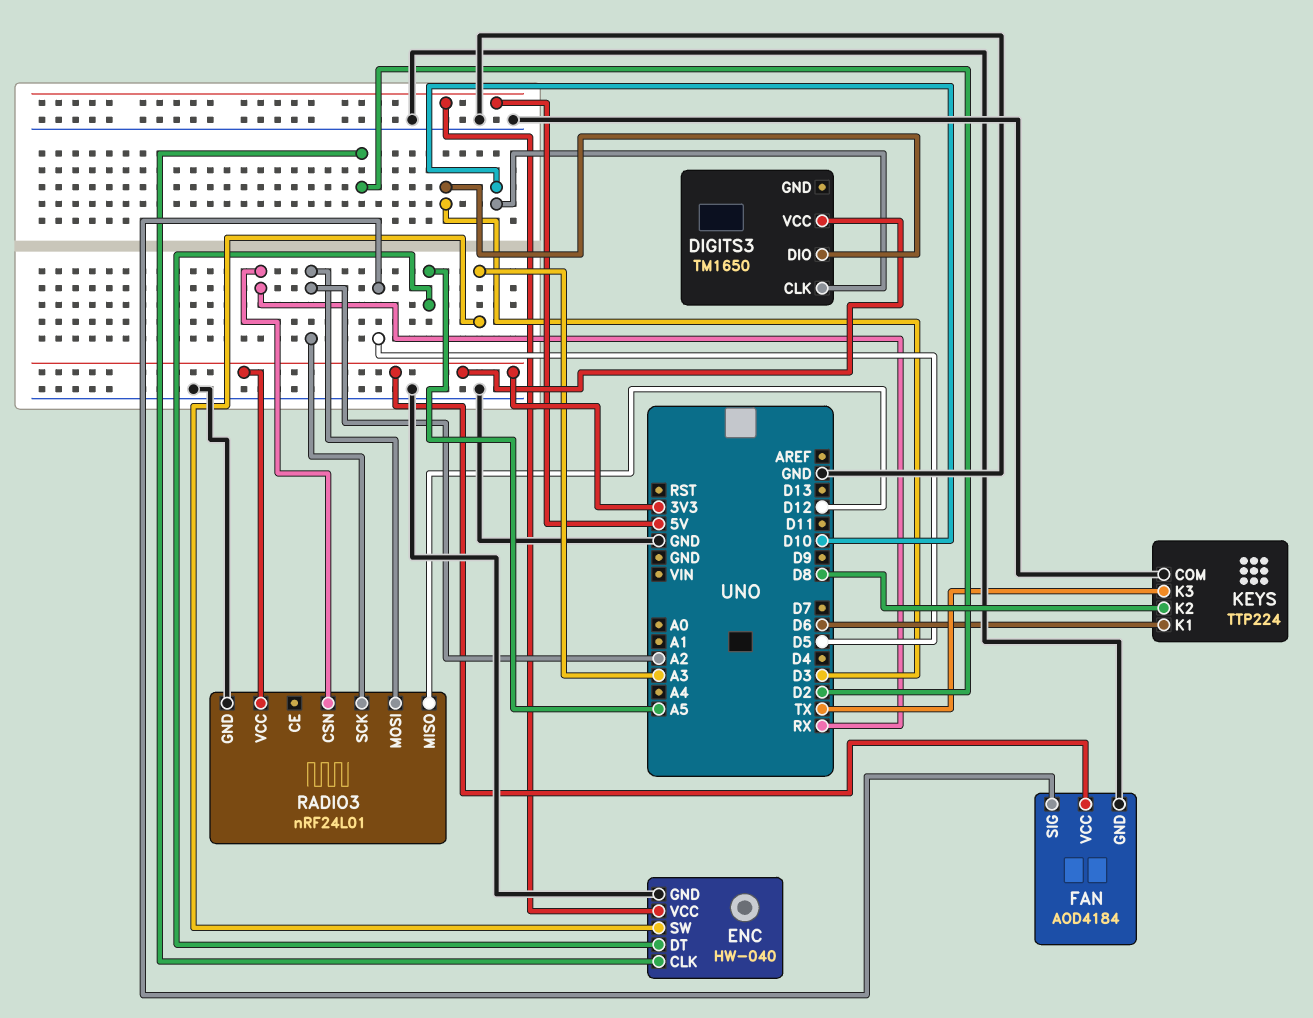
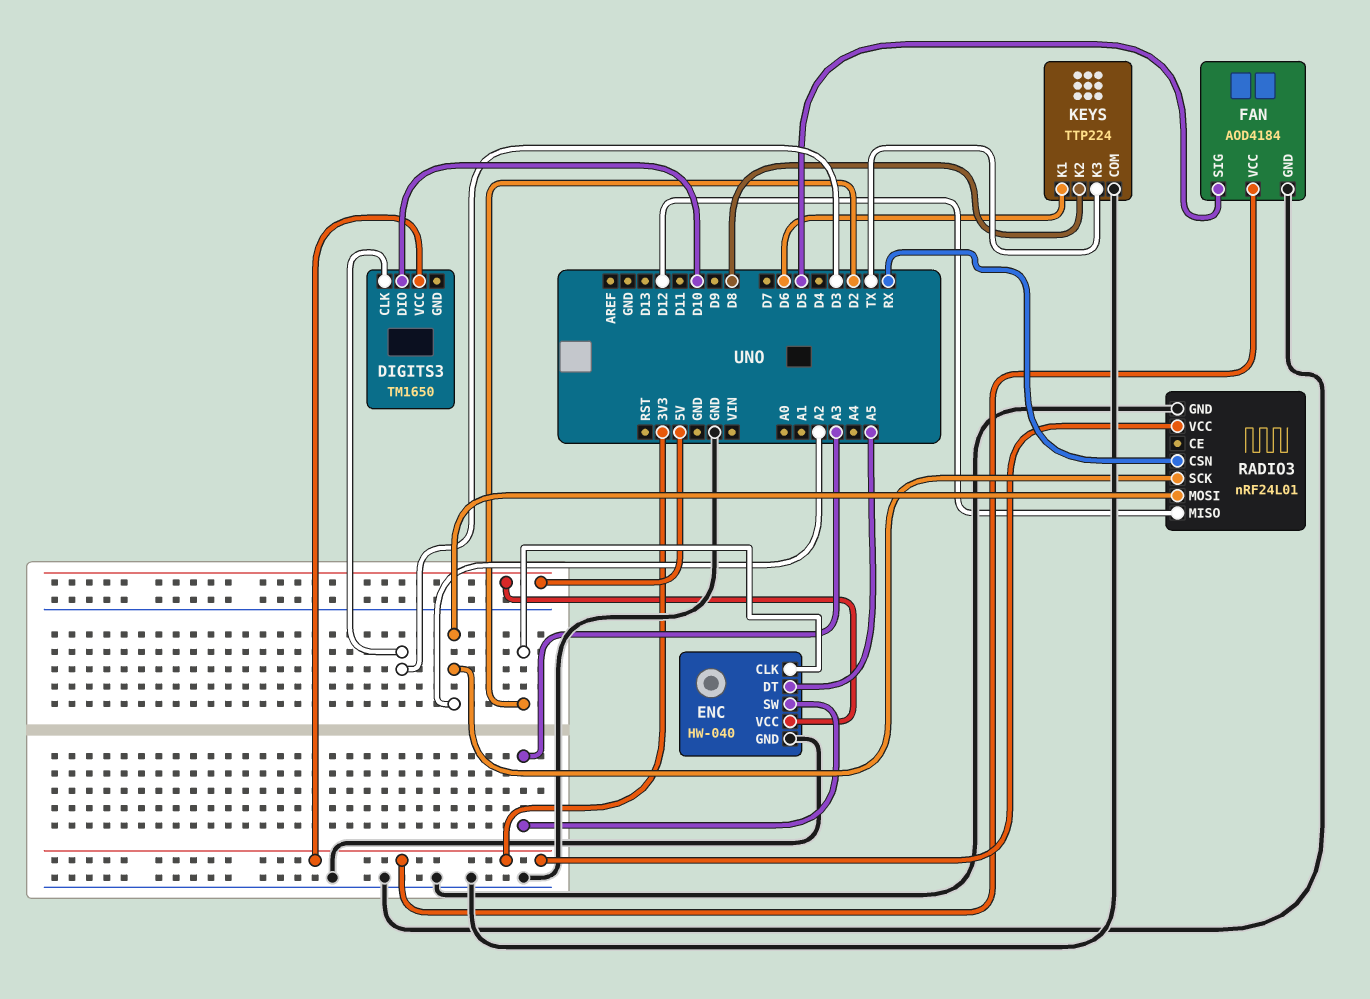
DIGITS3 pin CLK: D10 -> D3
DIGITS3 pin DIO: D3 -> D10

